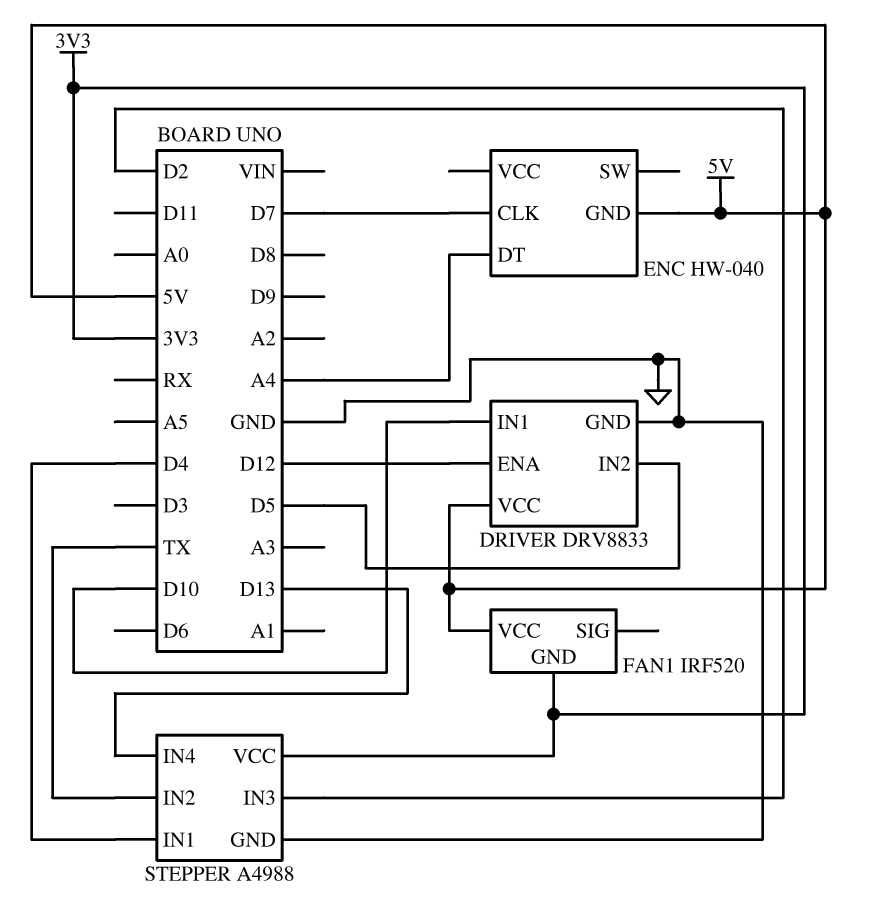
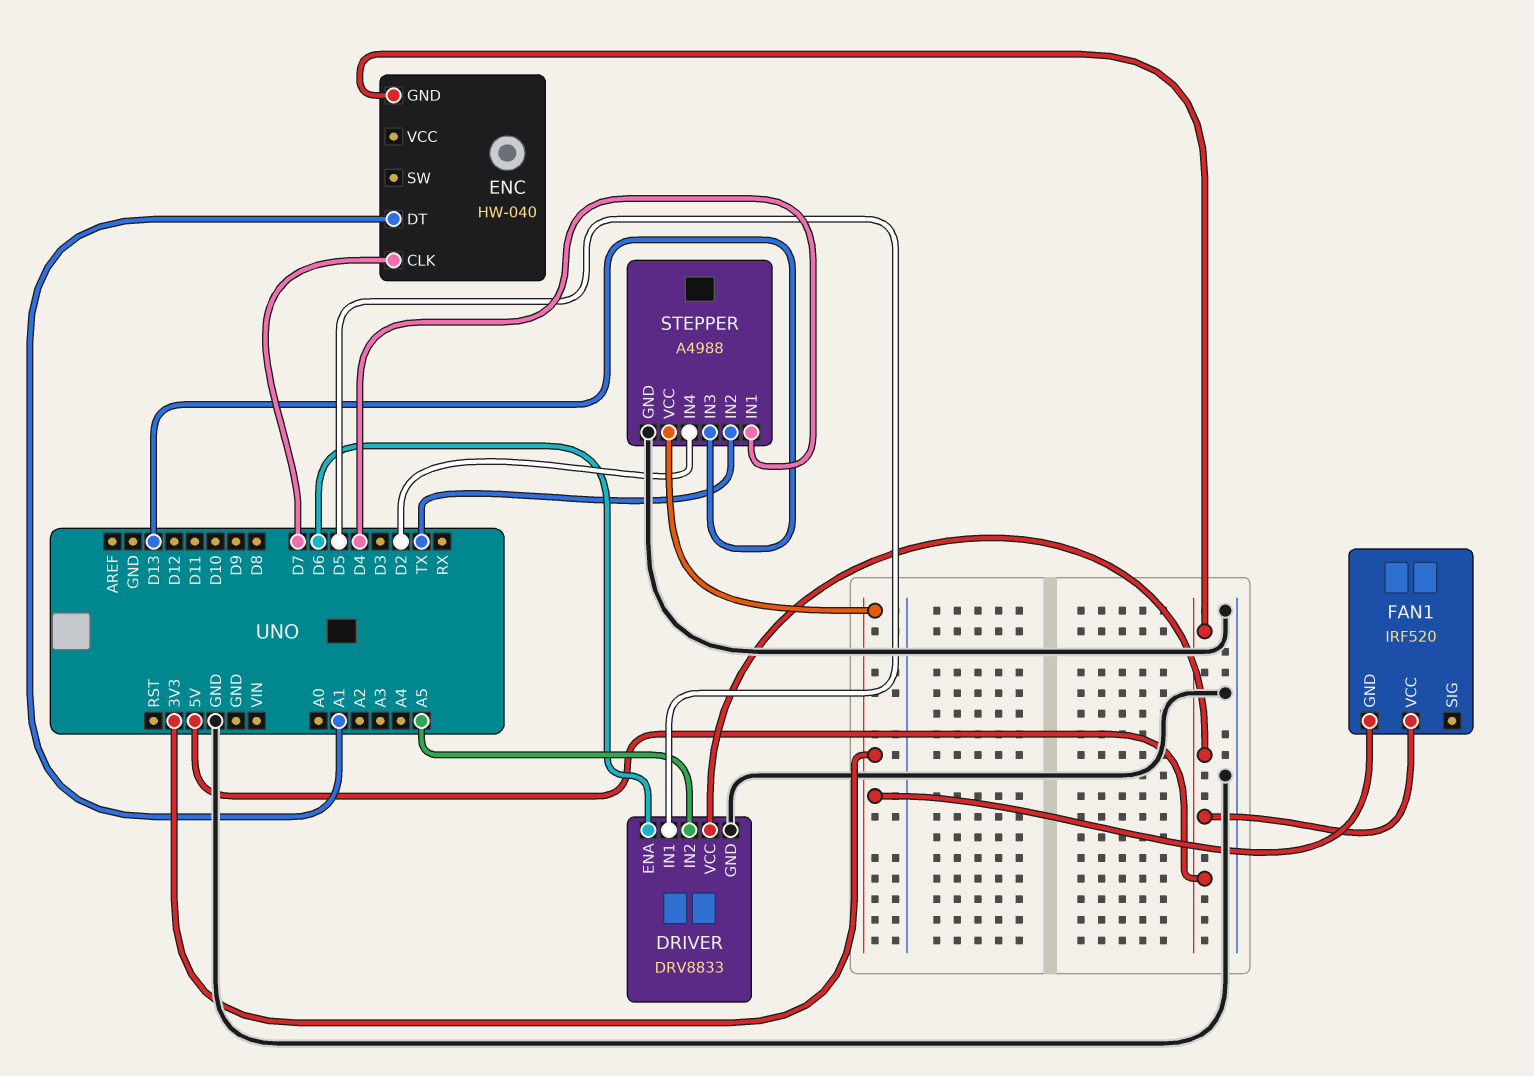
DRIVER pin ENA: D12 -> D6
DRIVER pin IN1: D10 -> D5
DRIVER pin IN2: D5 -> A5
ENC pin DT: A4 -> A1
STEPPER pin IN3: D2 -> D13
STEPPER pin IN4: D13 -> D2

